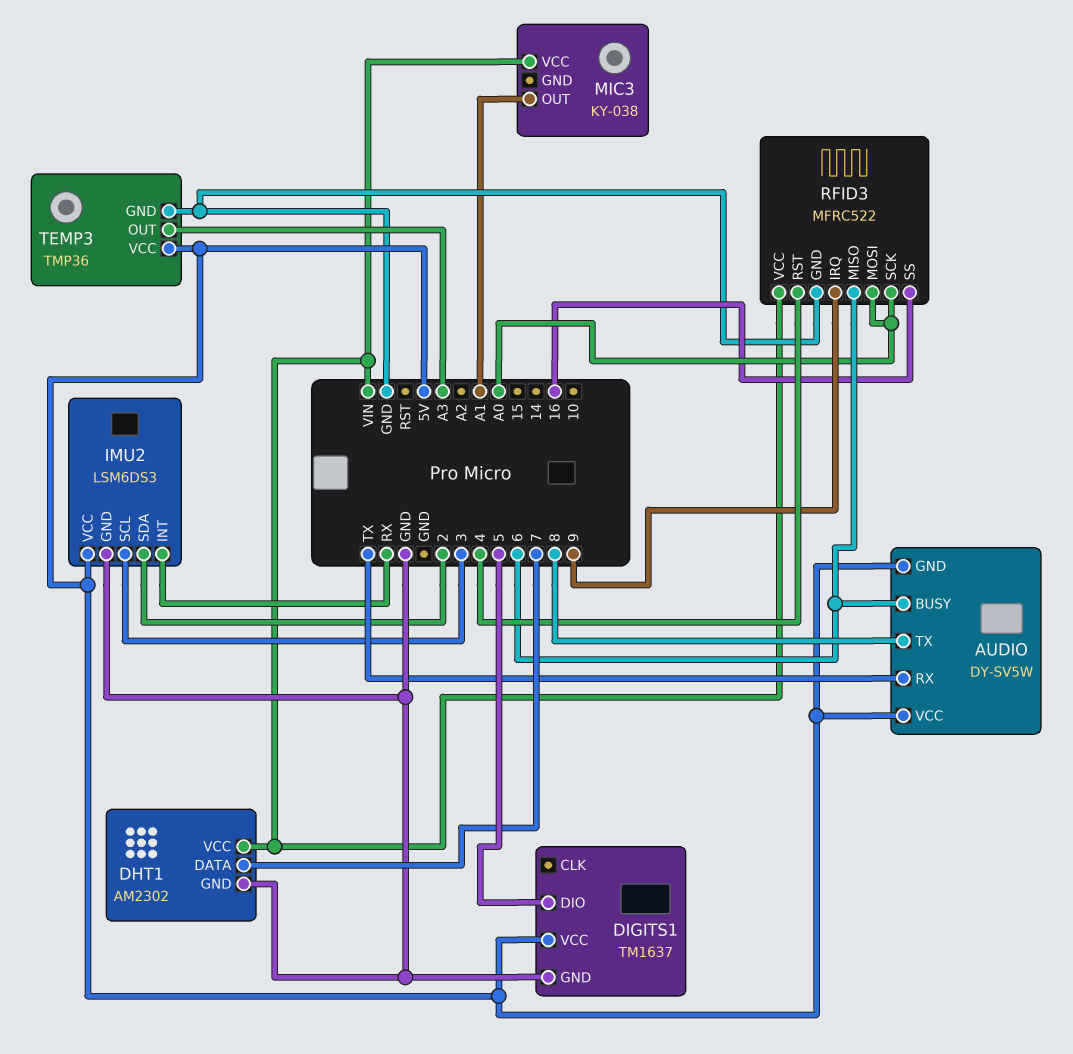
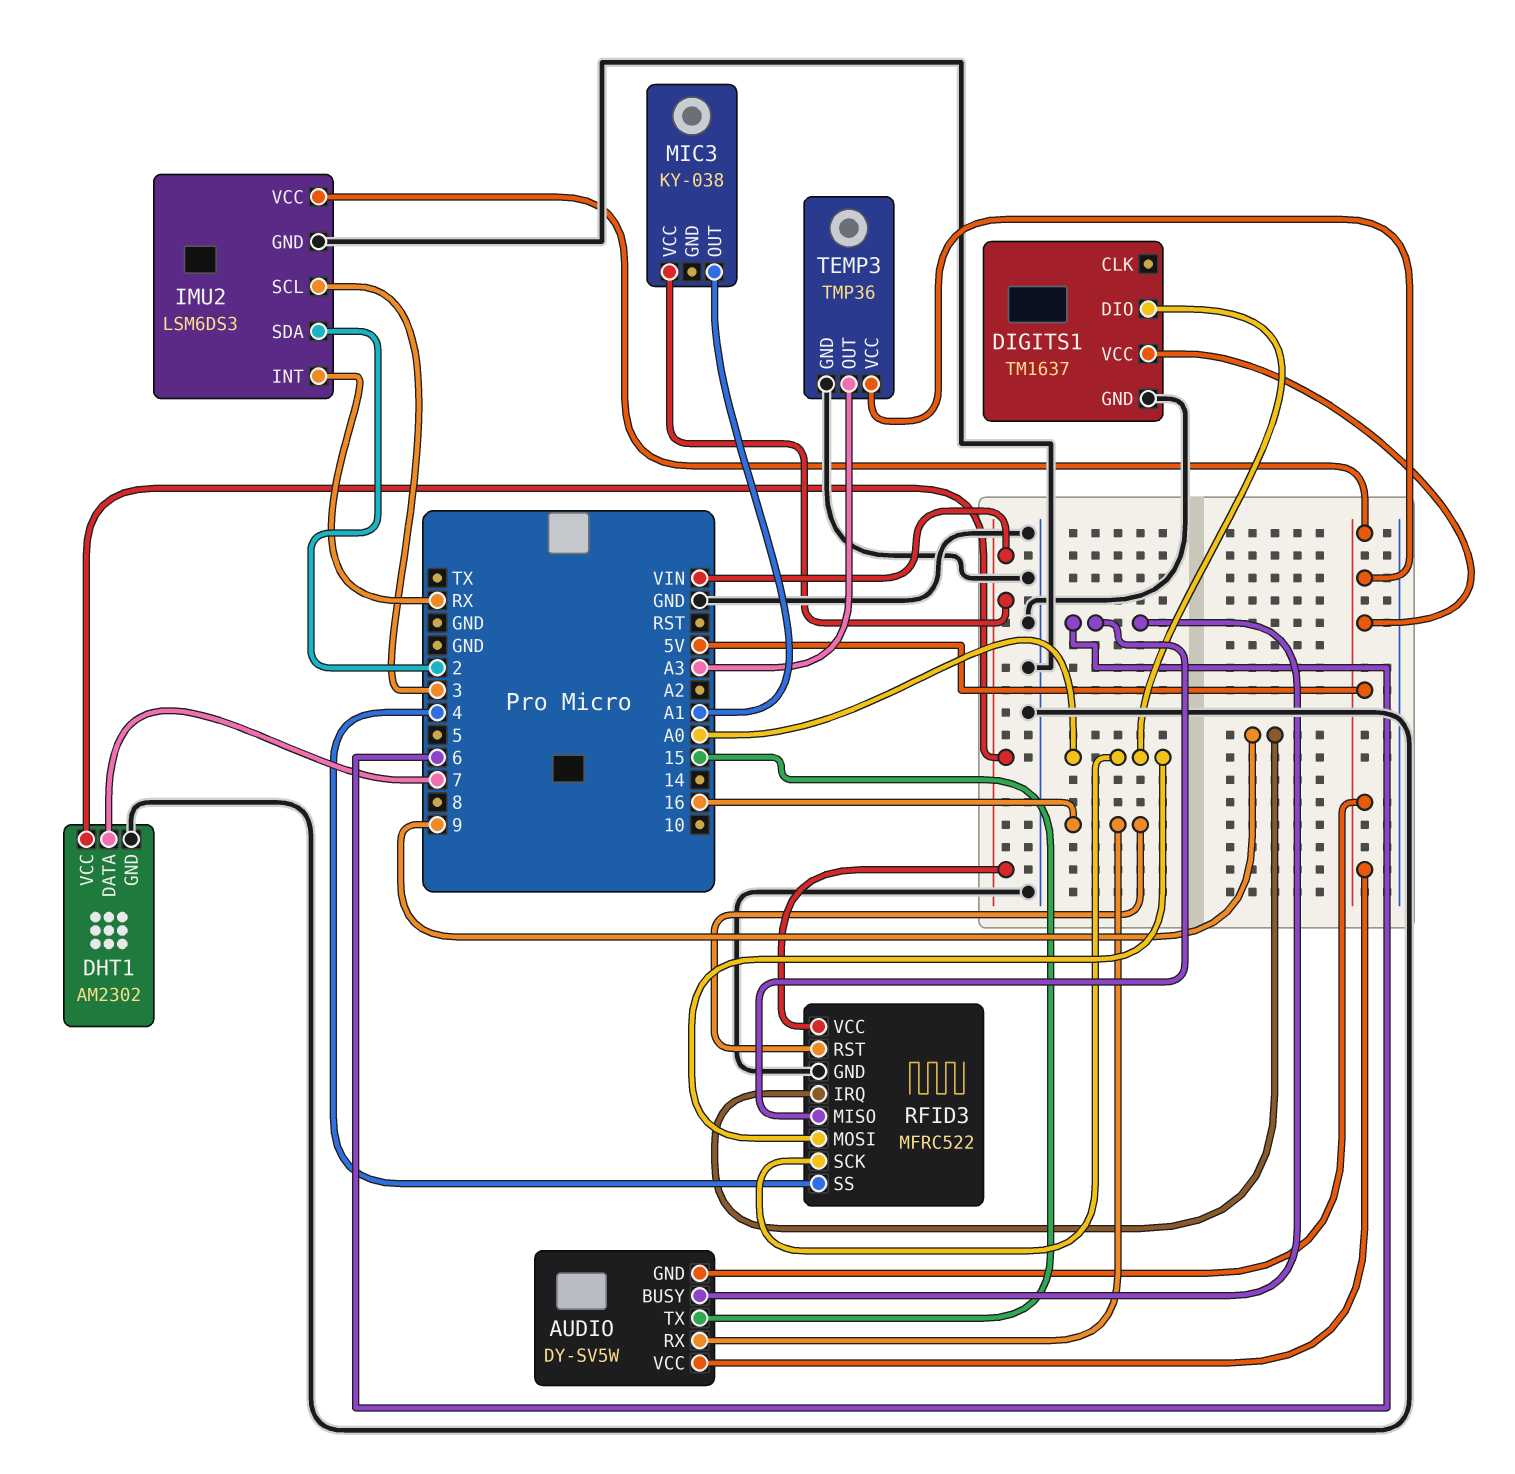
AUDIO pin RX: TX -> 16
AUDIO pin TX: 8 -> 15
DIGITS1 pin DIO: 5 -> A0
RFID3 pin RST: 4 -> 16
RFID3 pin SS: 16 -> 4

